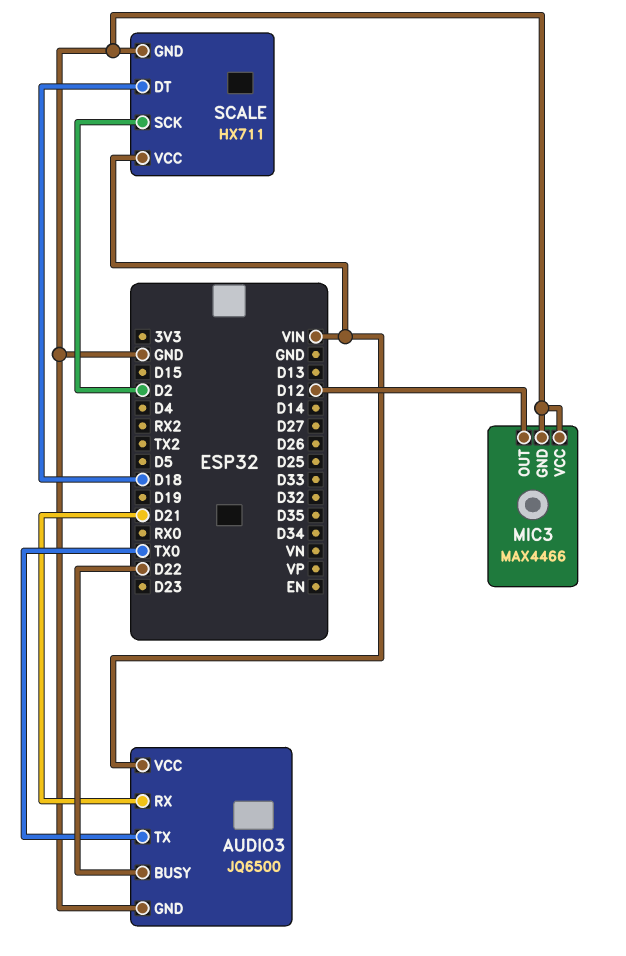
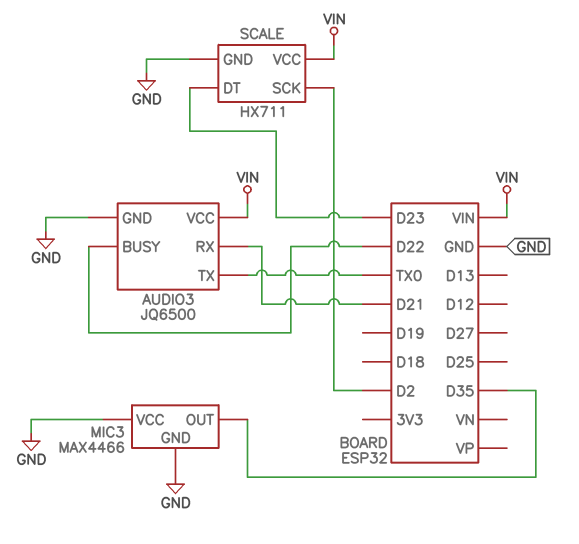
MIC3 pin OUT: D12 -> D35
SCALE pin DT: D18 -> D23

